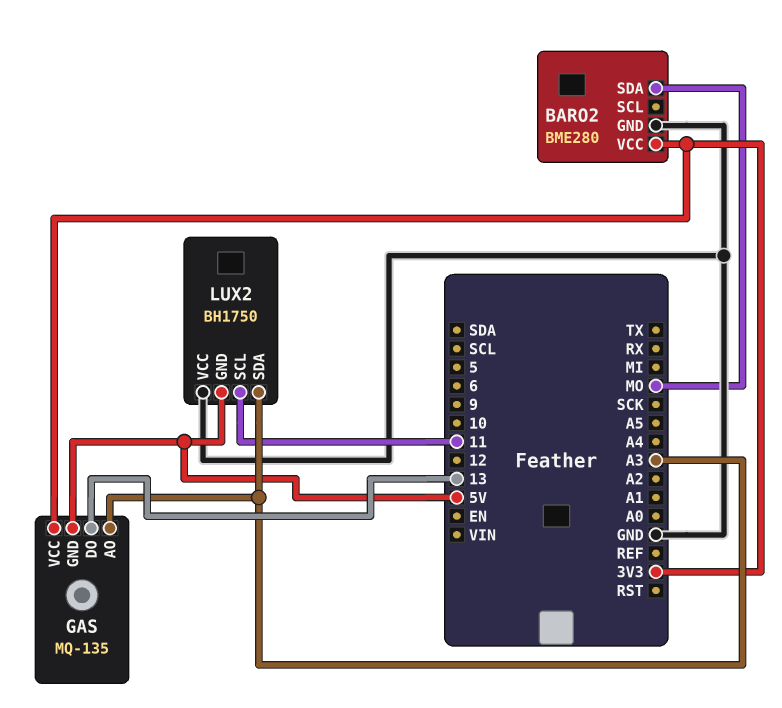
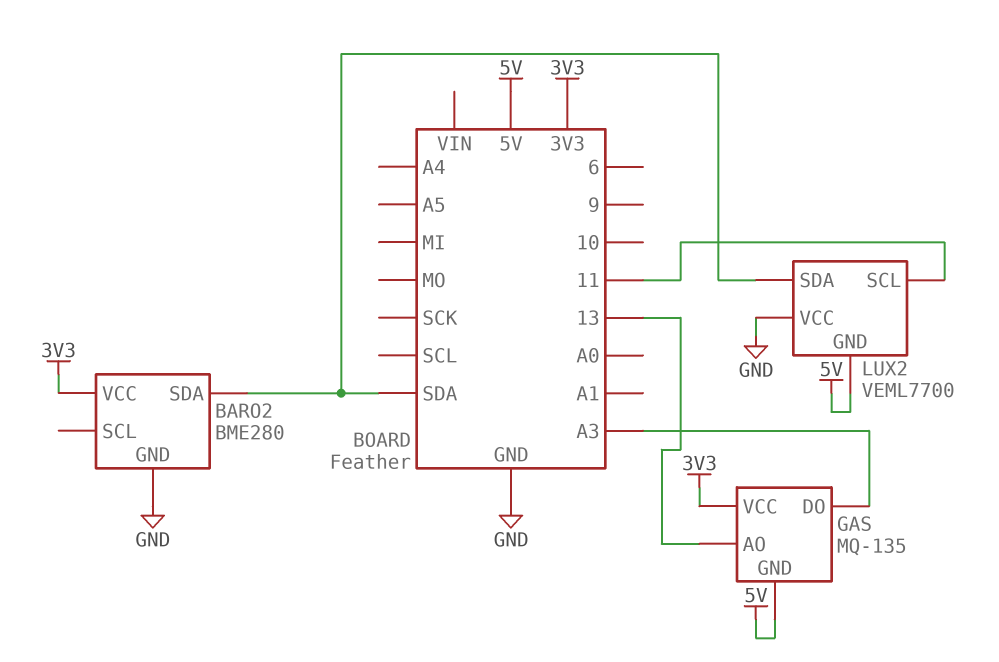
BARO2 pin SDA: MO -> SDA
GAS pin AO: A3 -> 13
GAS pin DO: 13 -> A3
LUX2: BH1750 -> VEML7700
LUX2 pin SDA: A3 -> SDA

